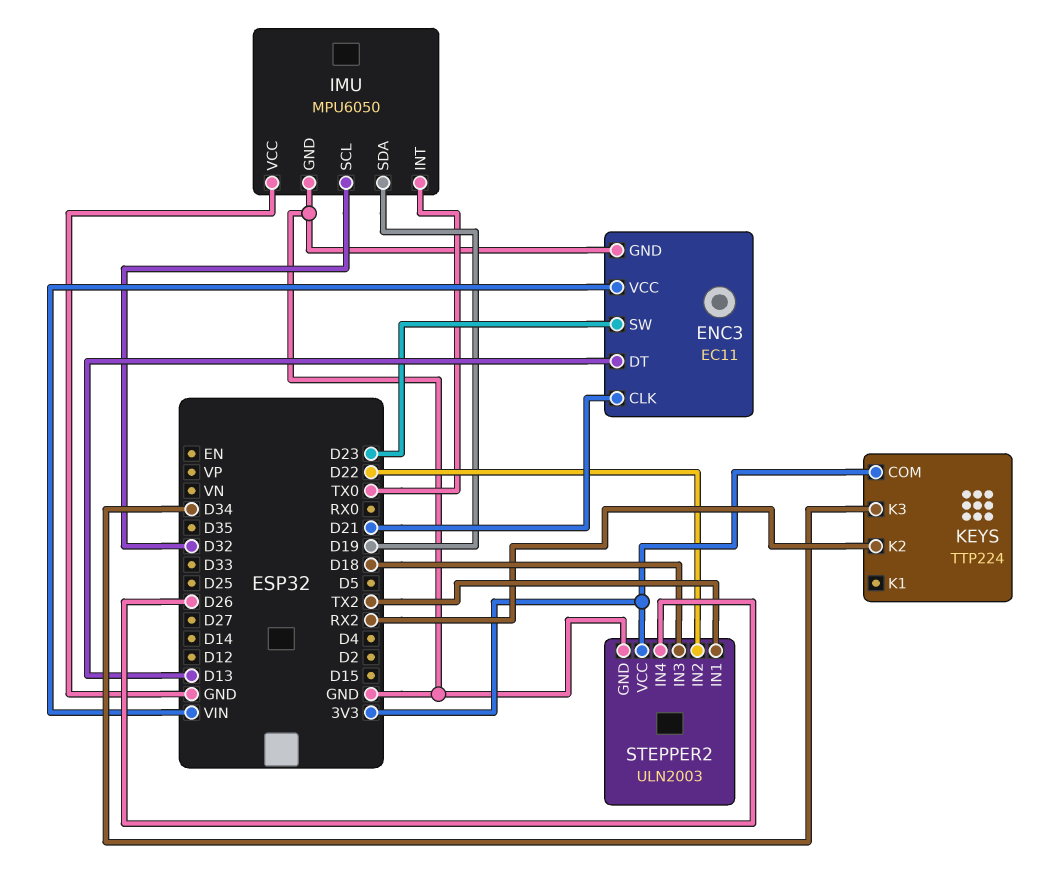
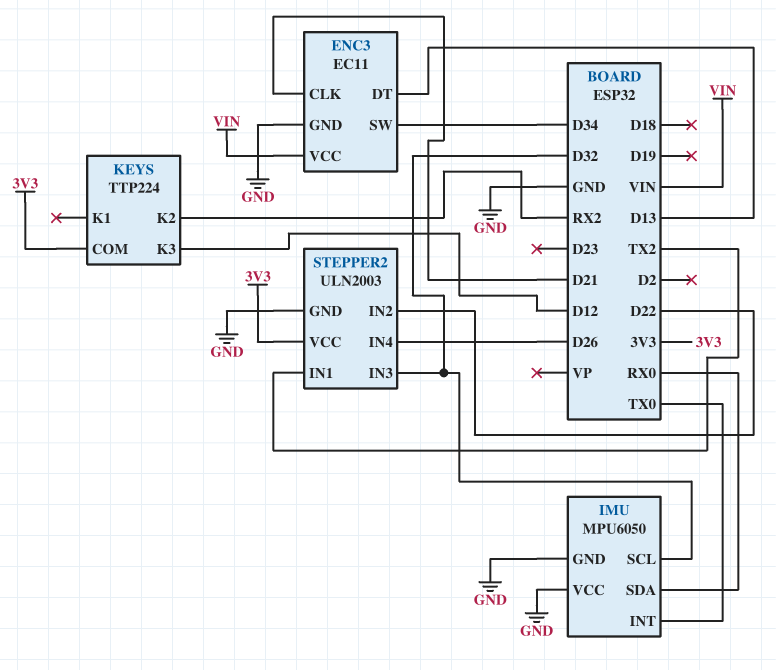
ENC3 pin SW: D23 -> D34
IMU pin SDA: D19 -> RX0
KEYS pin K3: D34 -> D12
STEPPER2 pin IN3: D18 -> D32

